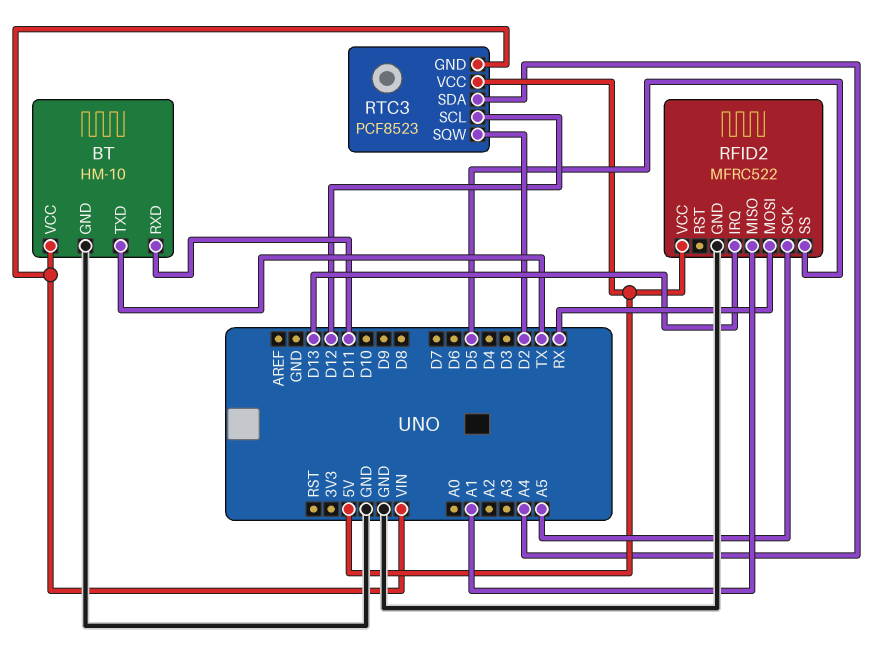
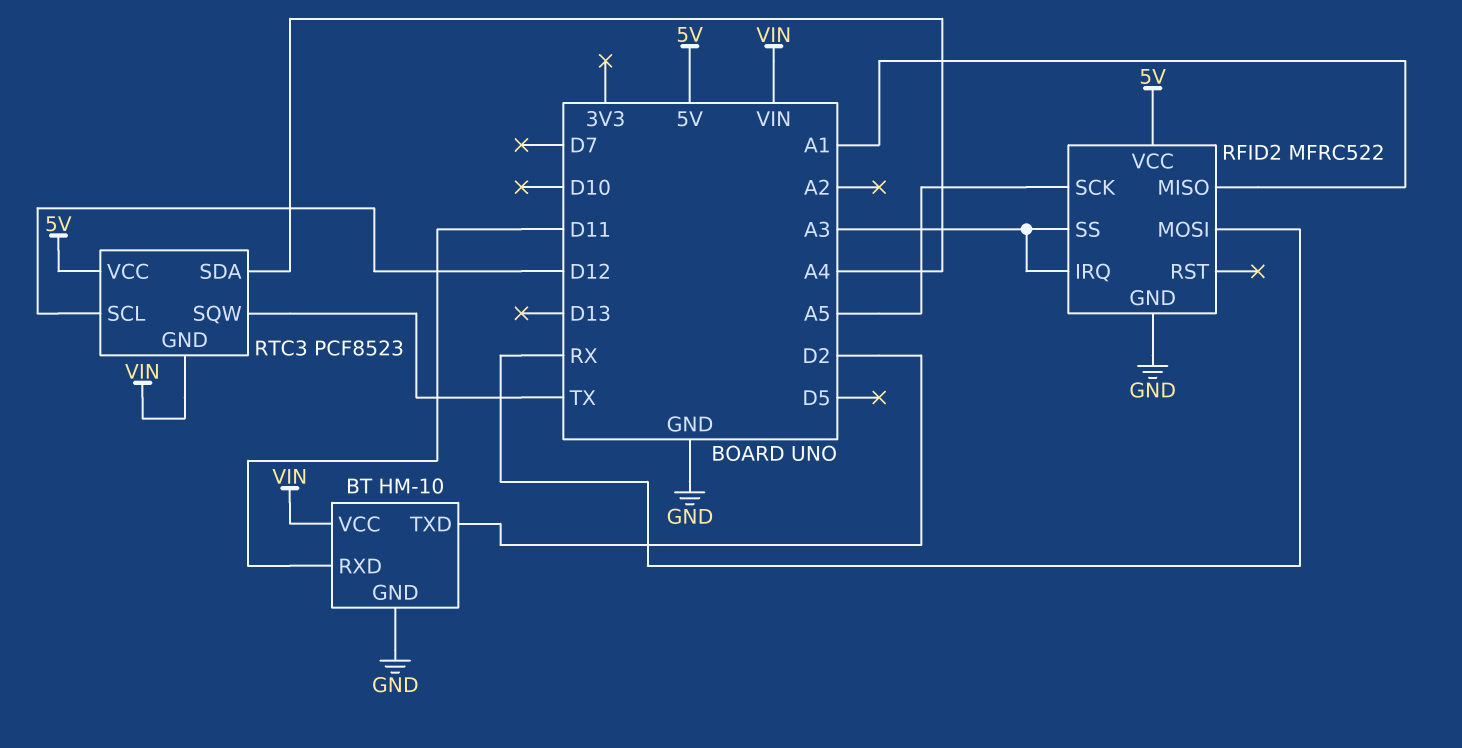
BT pin TXD: TX -> D2
RFID2 pin IRQ: D13 -> A3
RFID2 pin SS: D5 -> A3
RTC3 pin SQW: D2 -> TX

